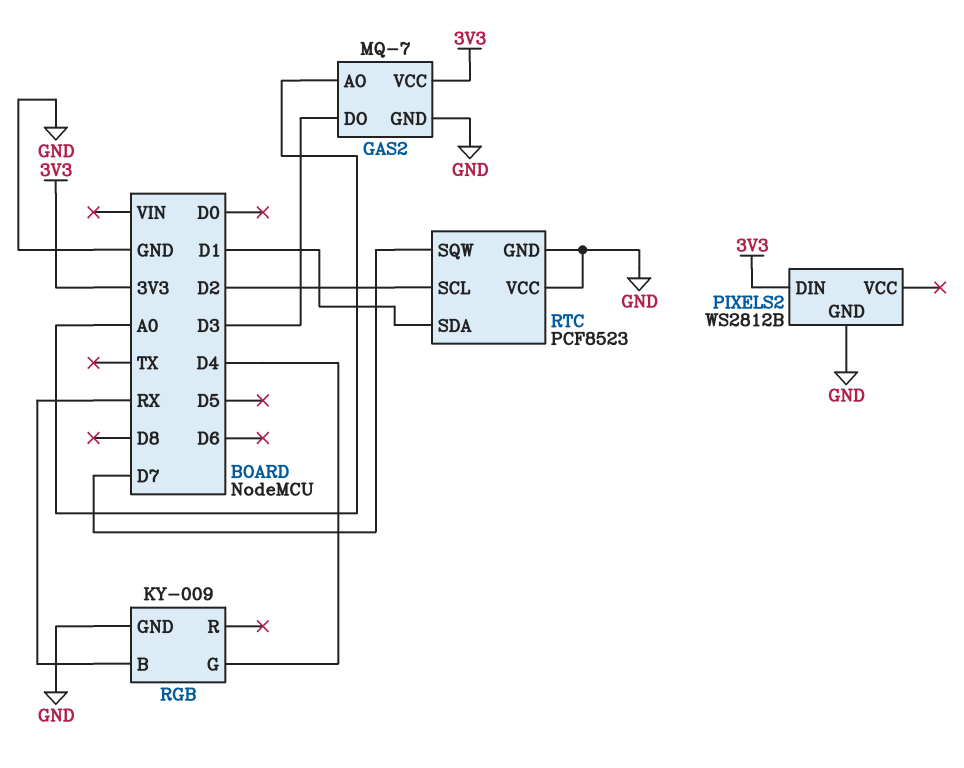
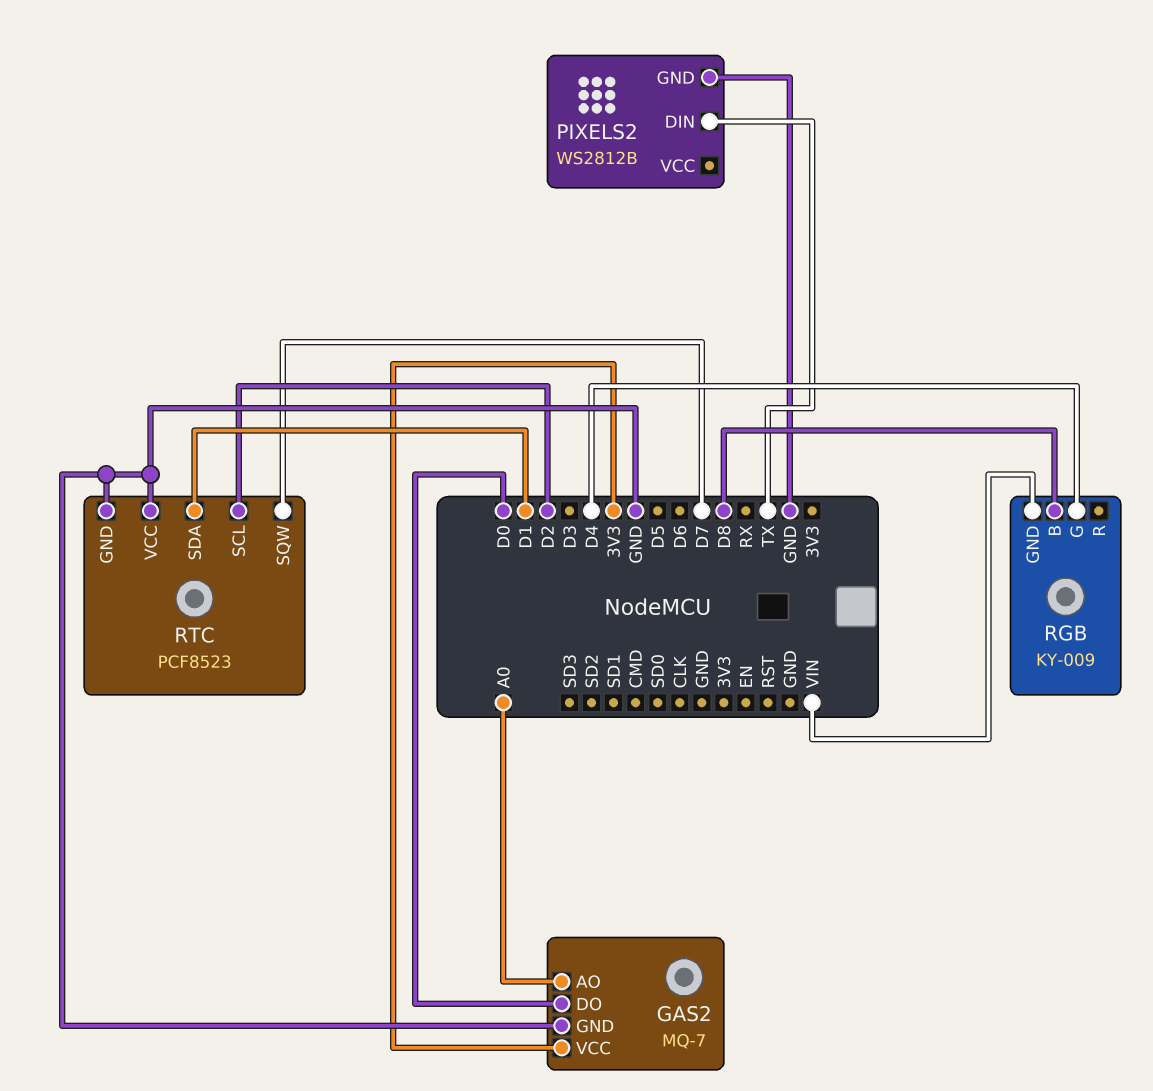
GAS2 pin DO: D3 -> D0
PIXELS2 pin DIN: 3V3 -> TX
RGB pin B: RX -> D8
RGB pin GND: GND -> VIN

